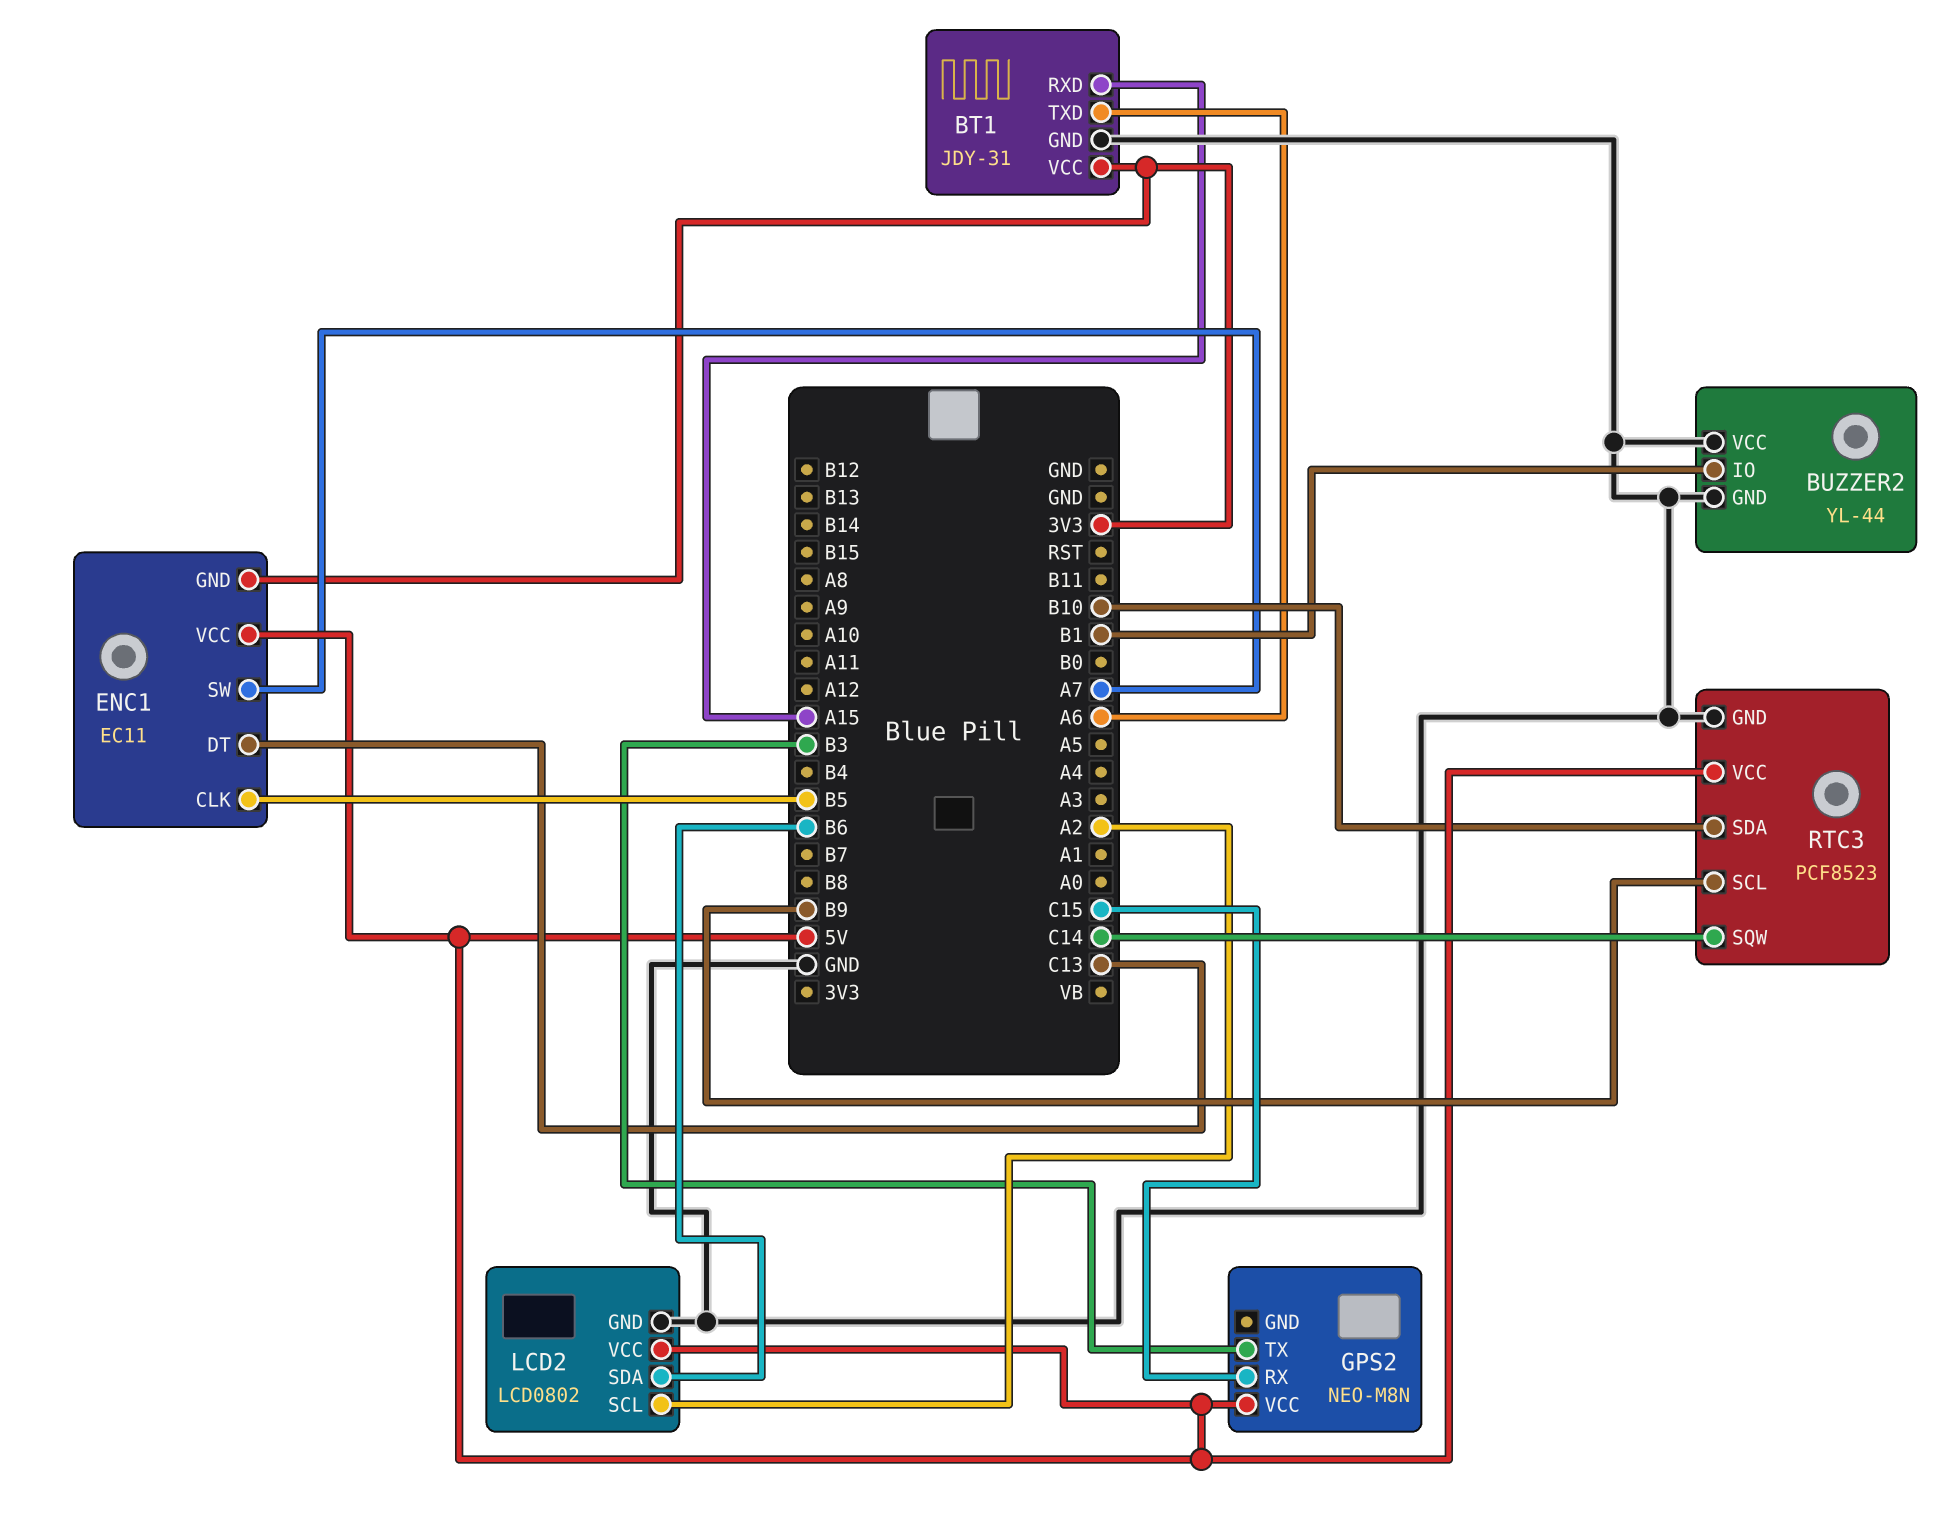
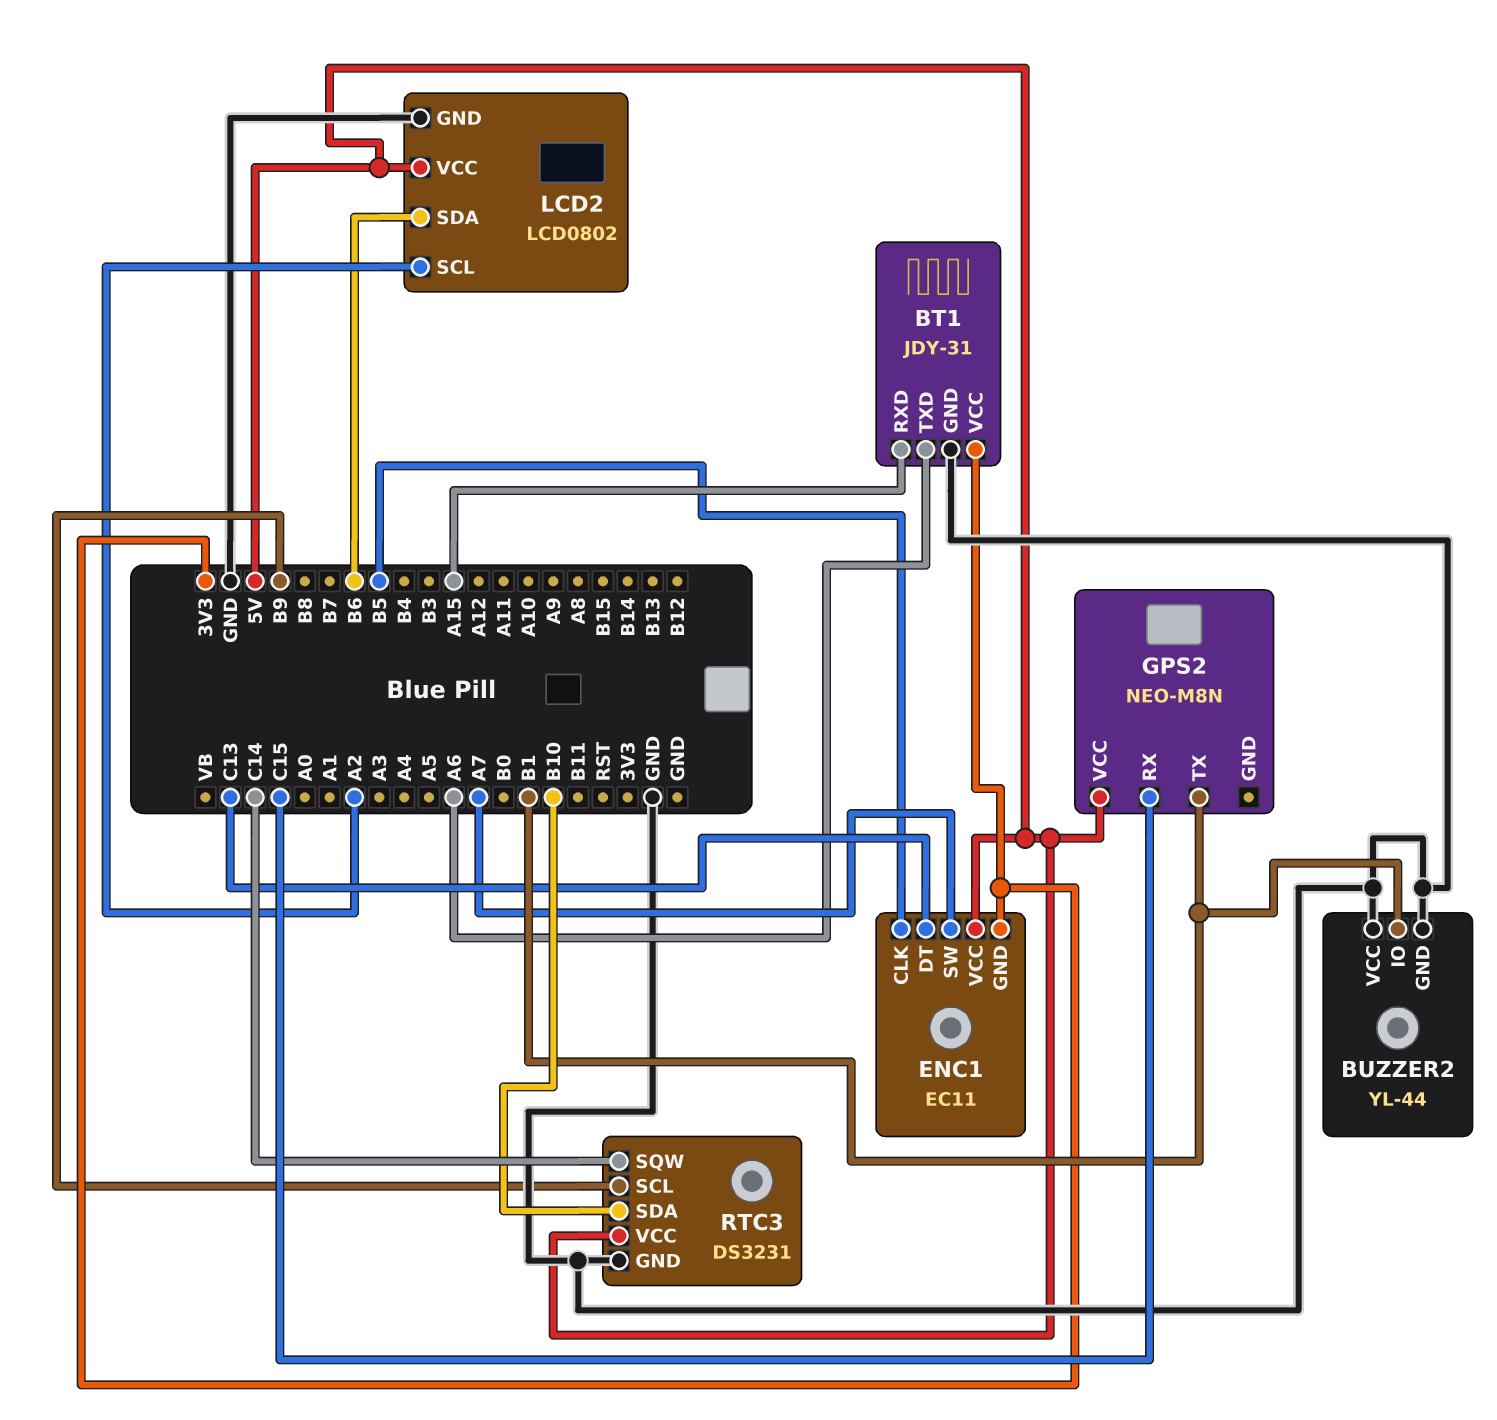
GPS2 pin TX: B3 -> B1
RTC3: PCF8523 -> DS3231

